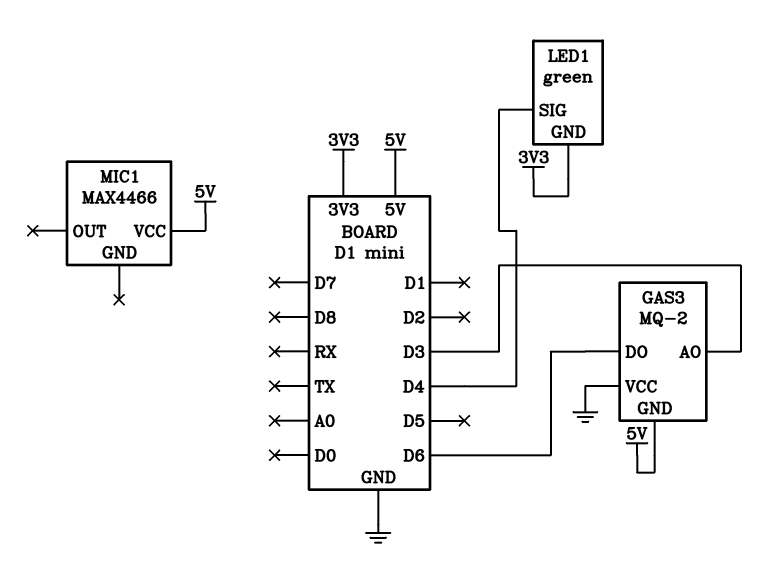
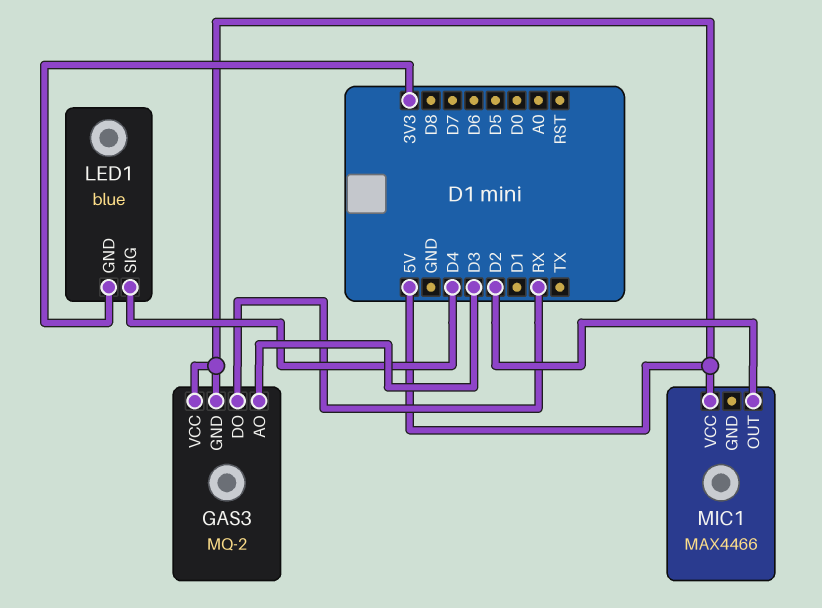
GAS3 pin DO: D6 -> RX
GAS3 pin VCC: GND -> 5V
LED1: green -> blue
MIC1 pin OUT: none -> D2

